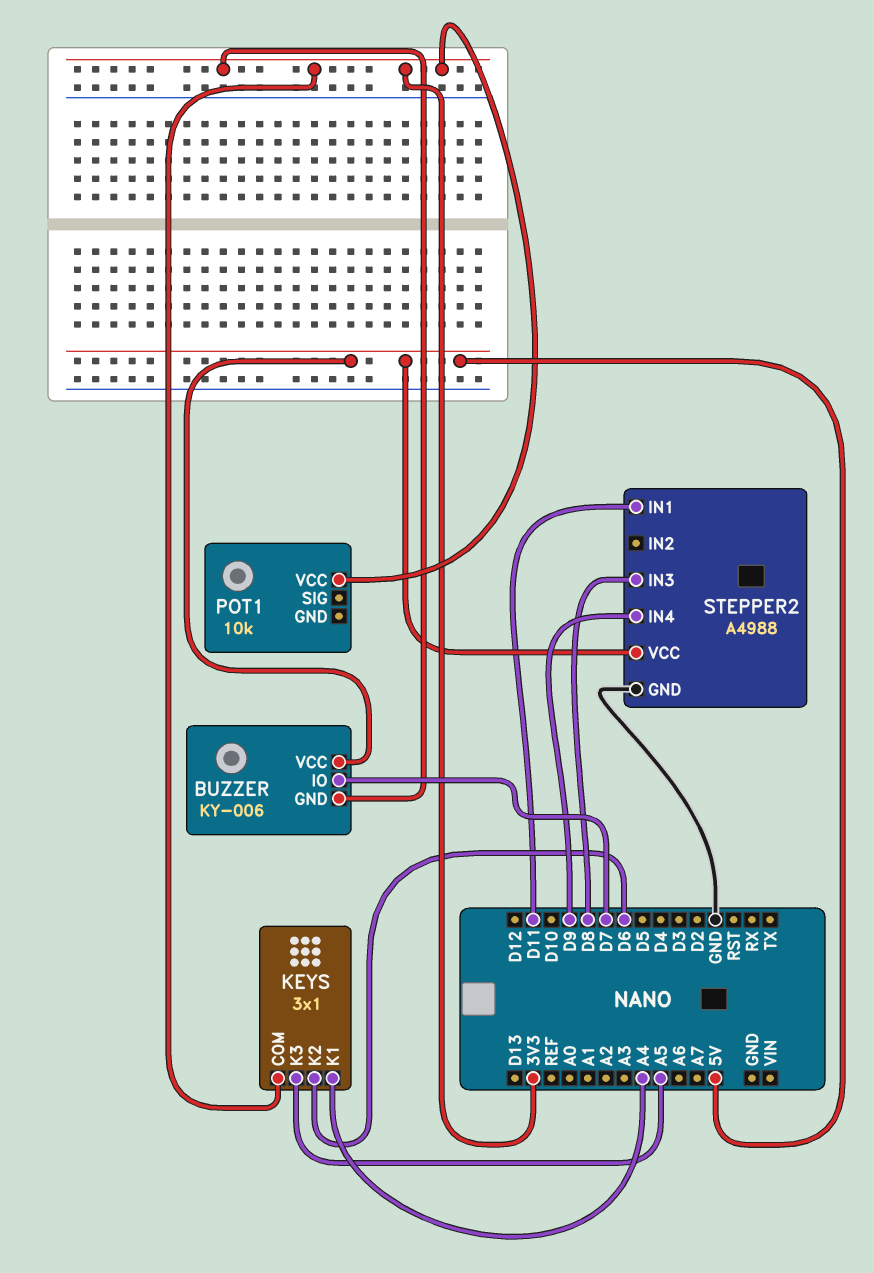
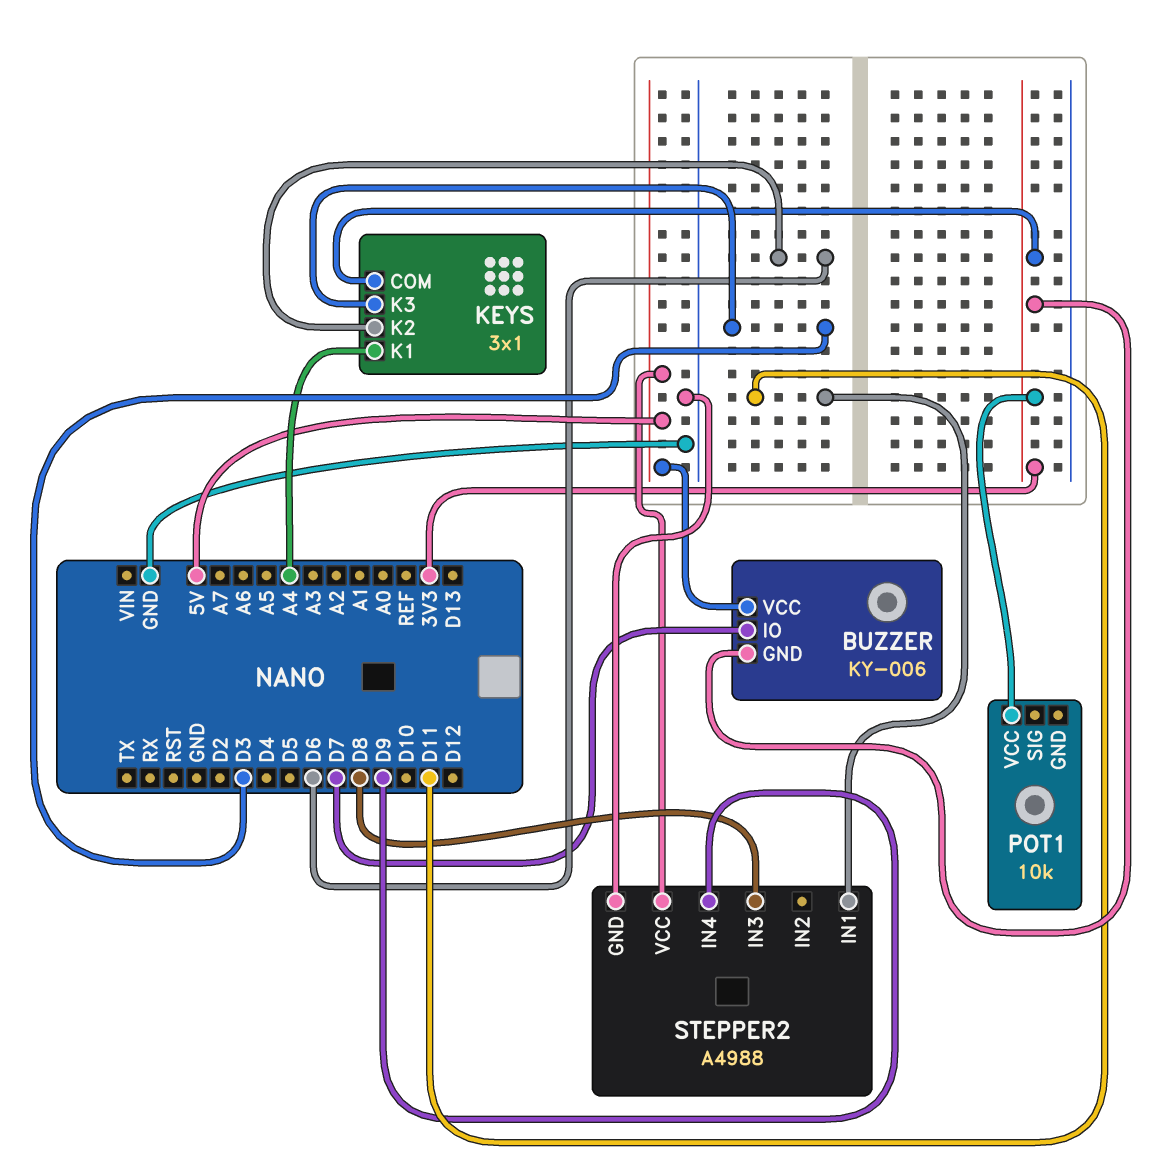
KEYS pin K3: A5 -> D3

